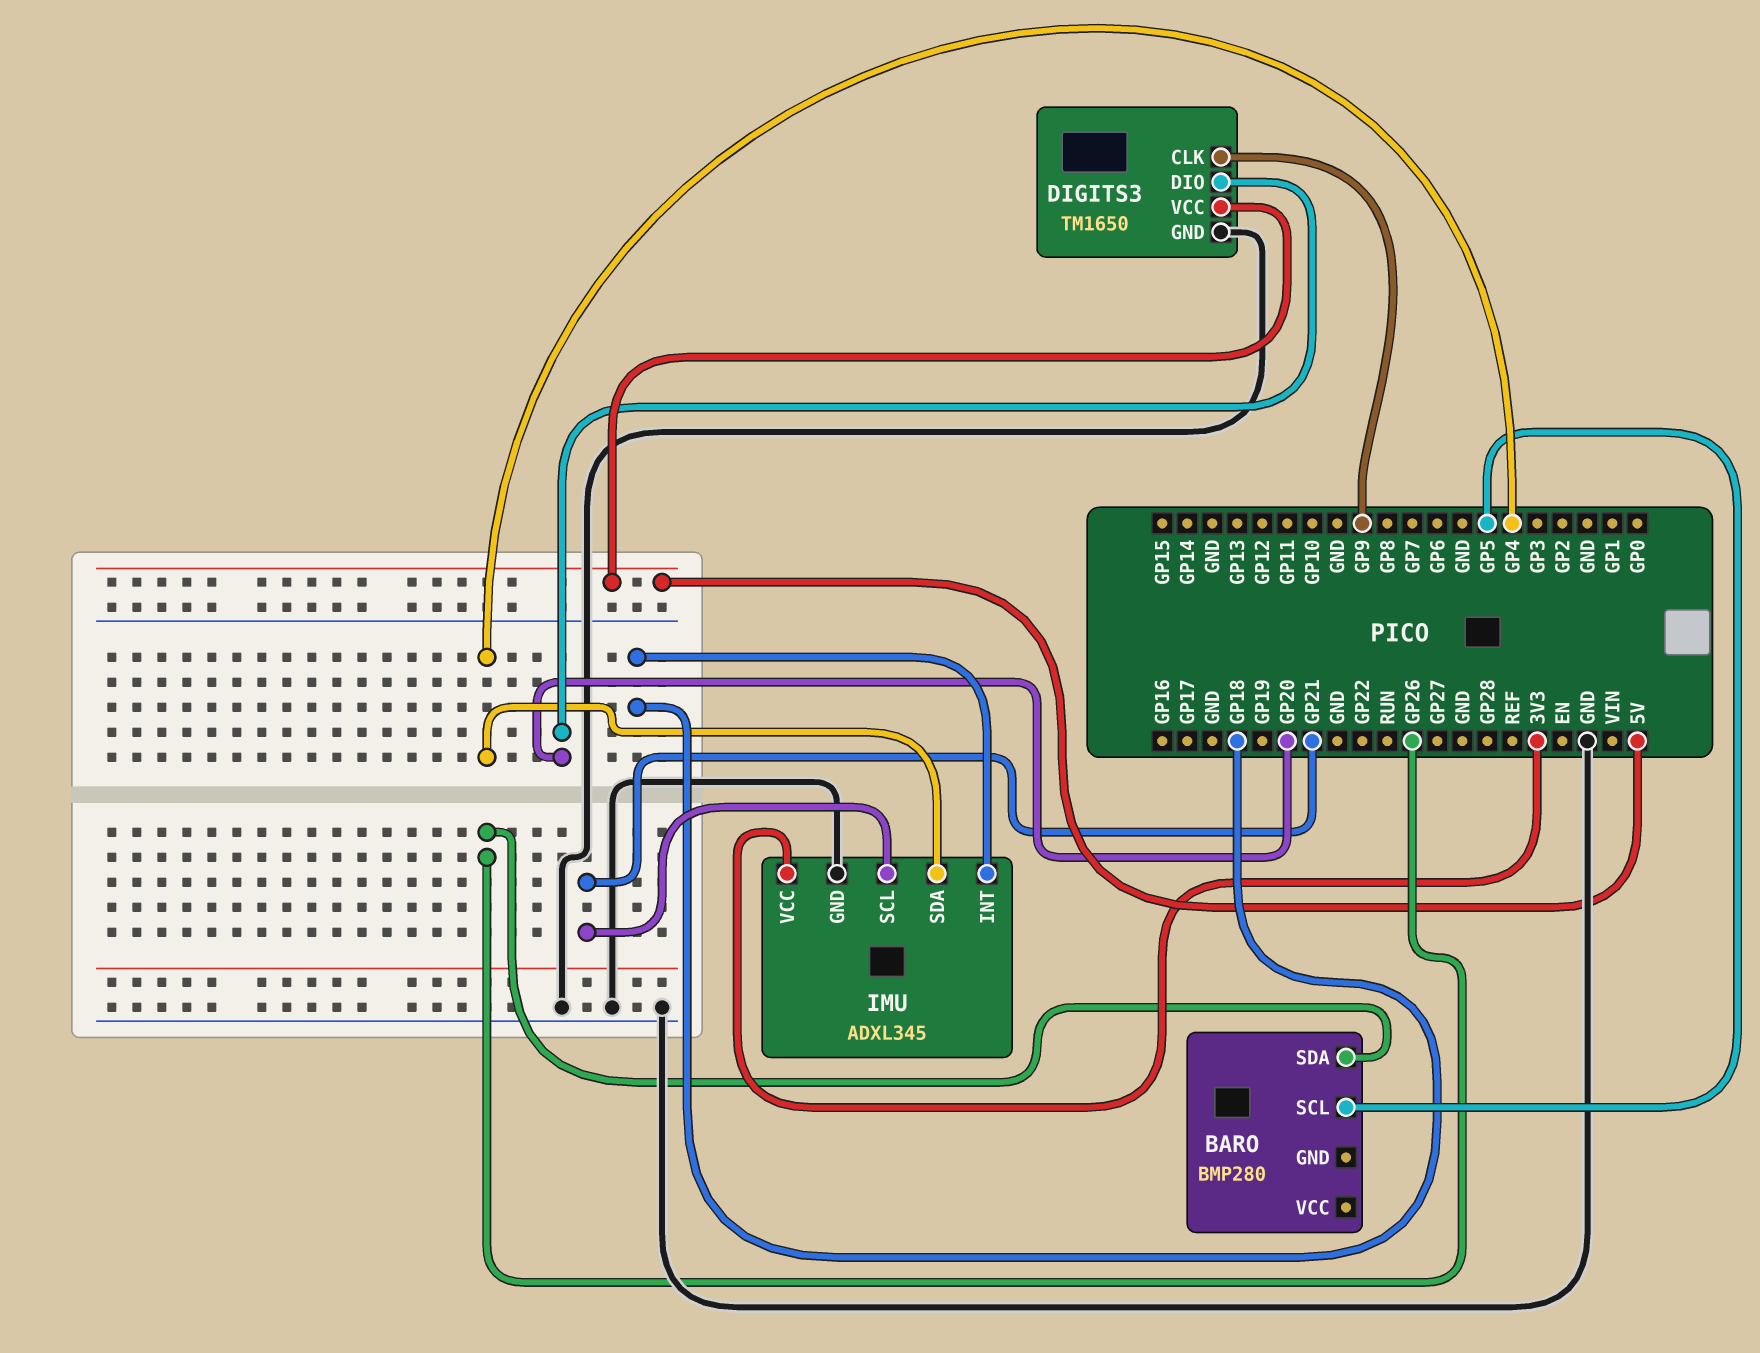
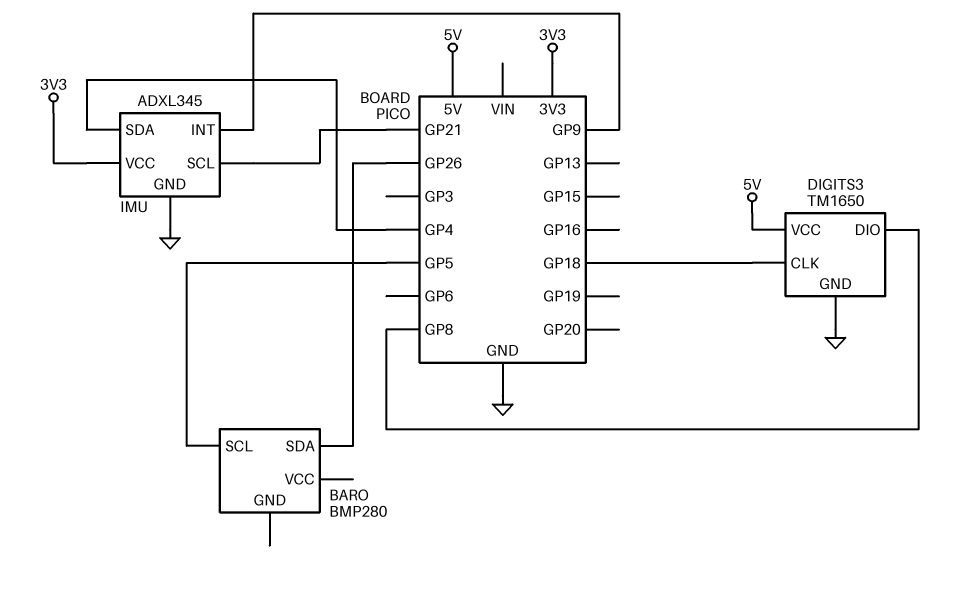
DIGITS3 pin CLK: GP9 -> GP18
DIGITS3 pin DIO: GP20 -> GP8
IMU pin INT: GP18 -> GP9

